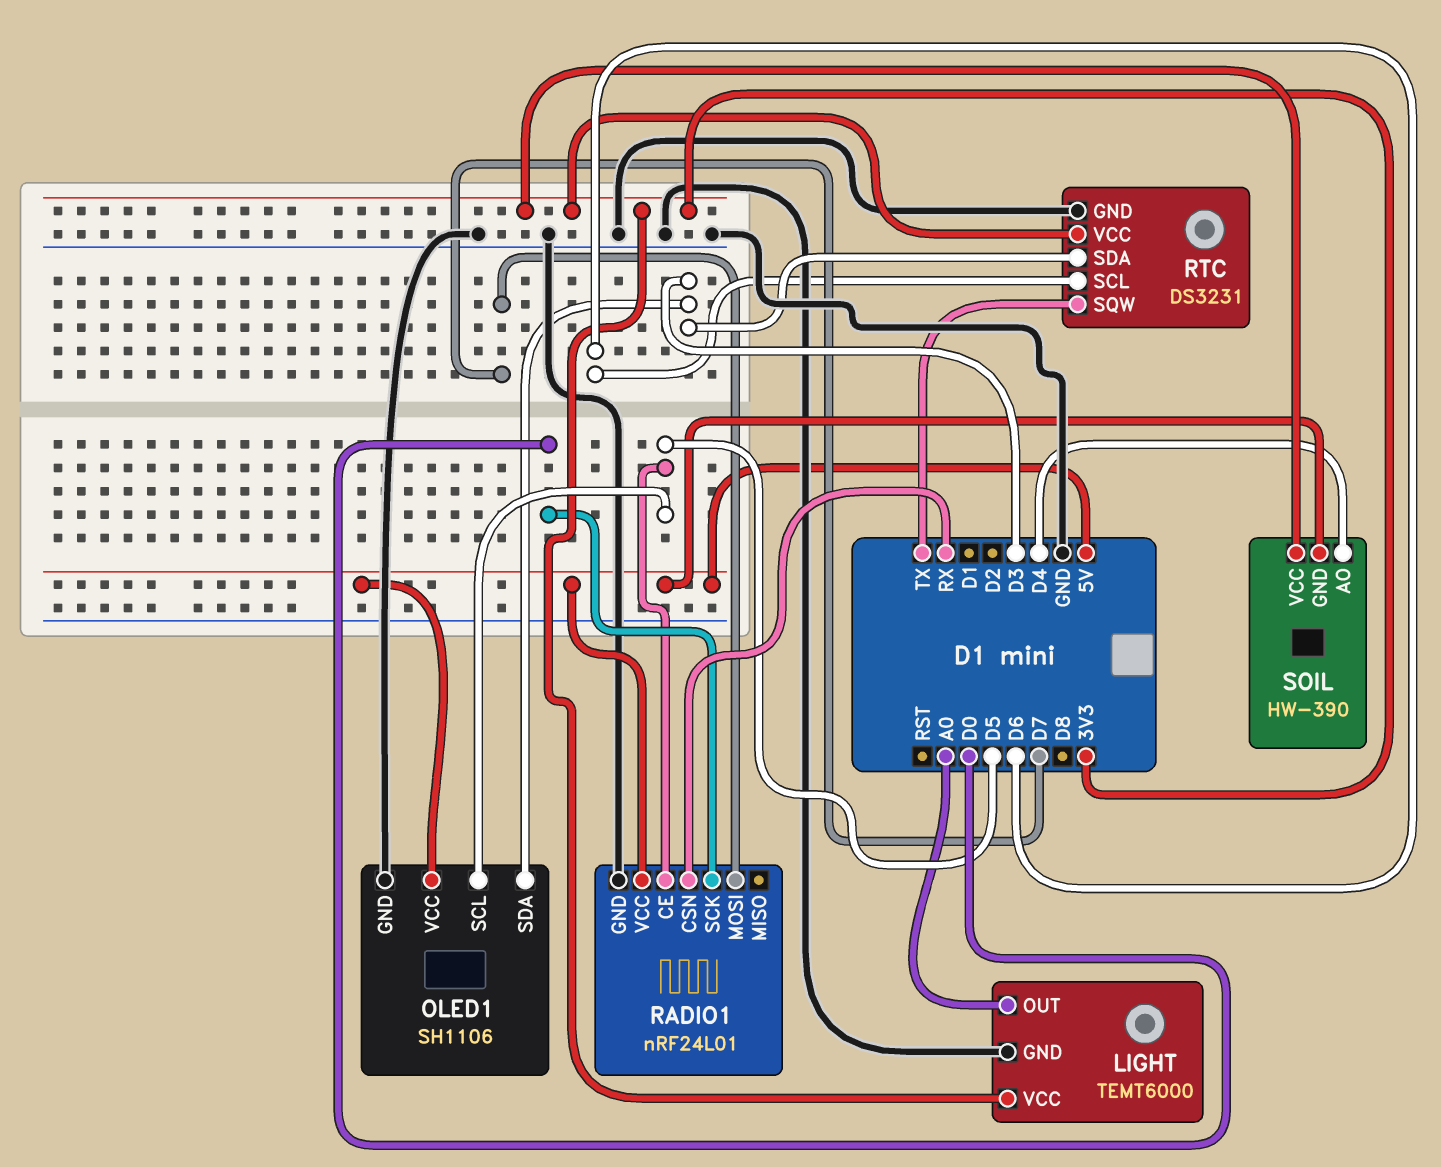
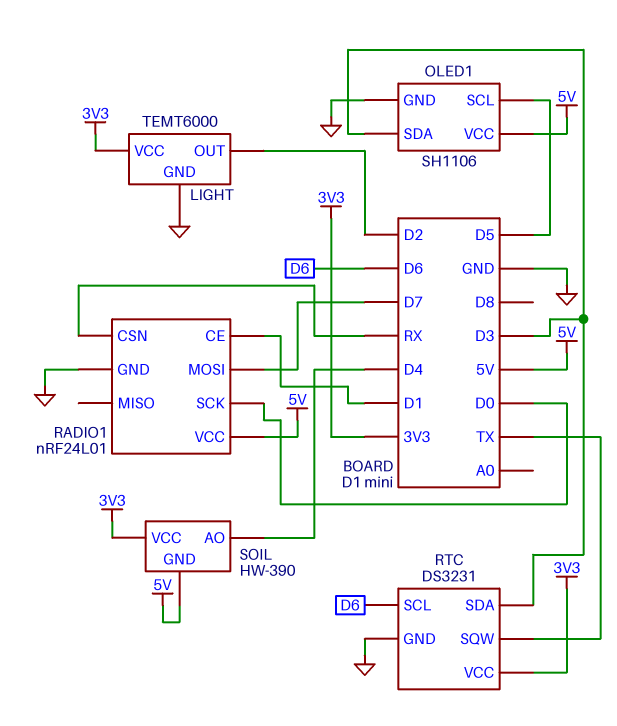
LIGHT pin OUT: A0 -> D2
RADIO1 pin CE: D5 -> D1

